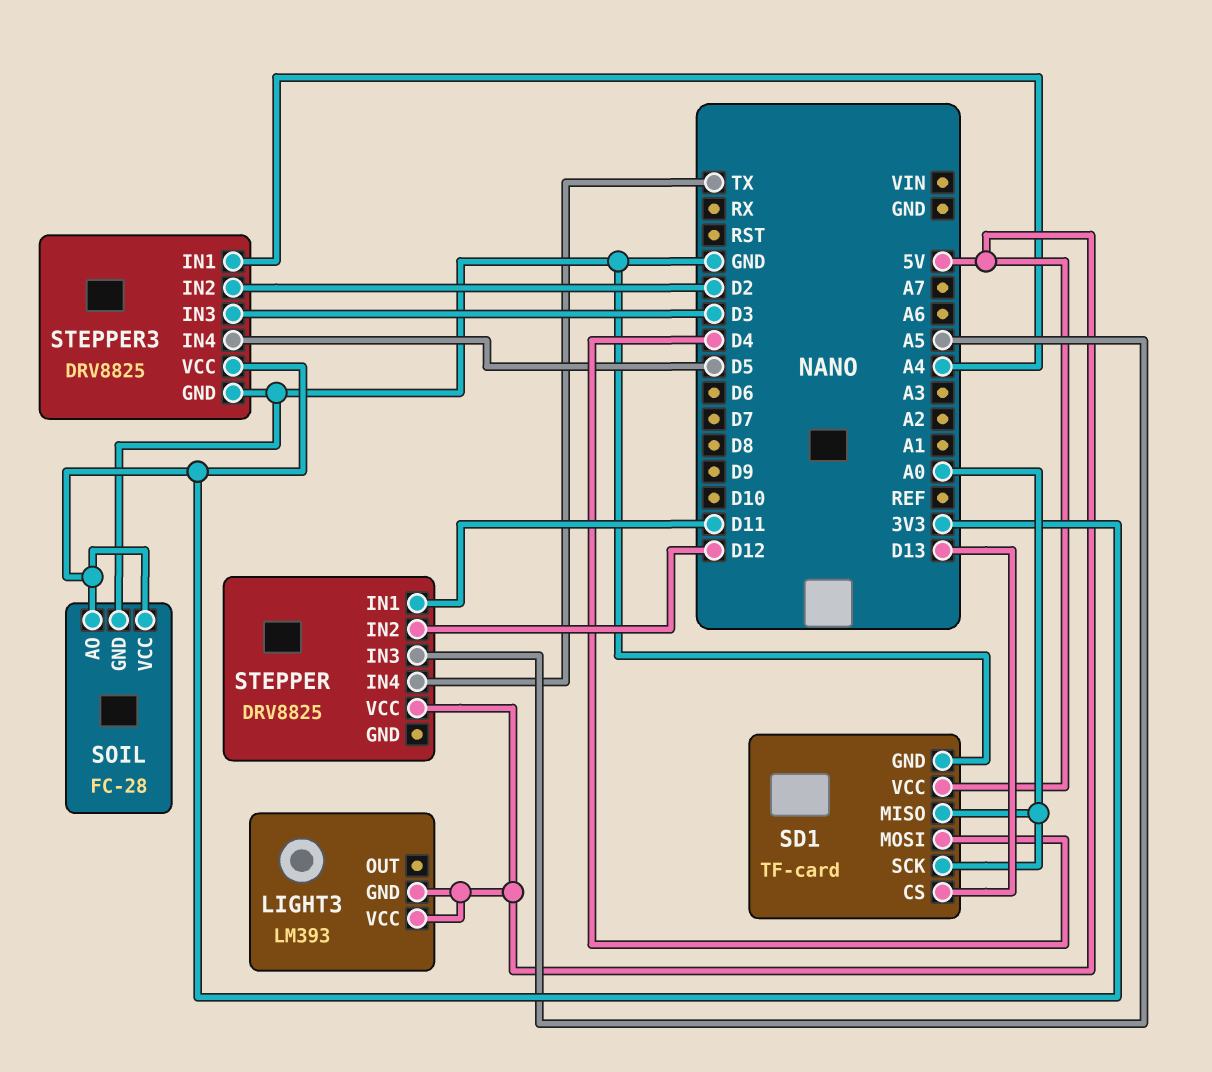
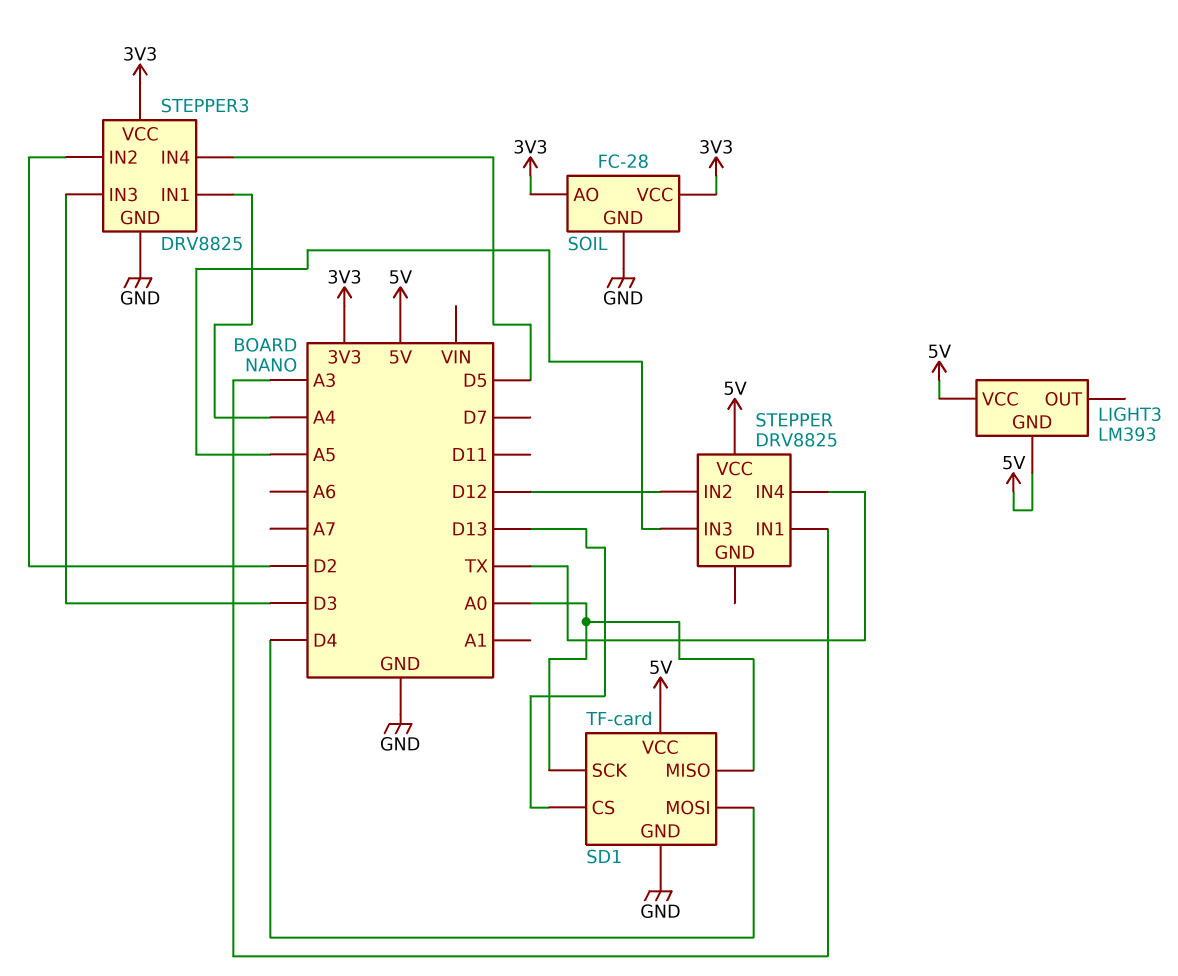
STEPPER pin IN1: D11 -> A3

